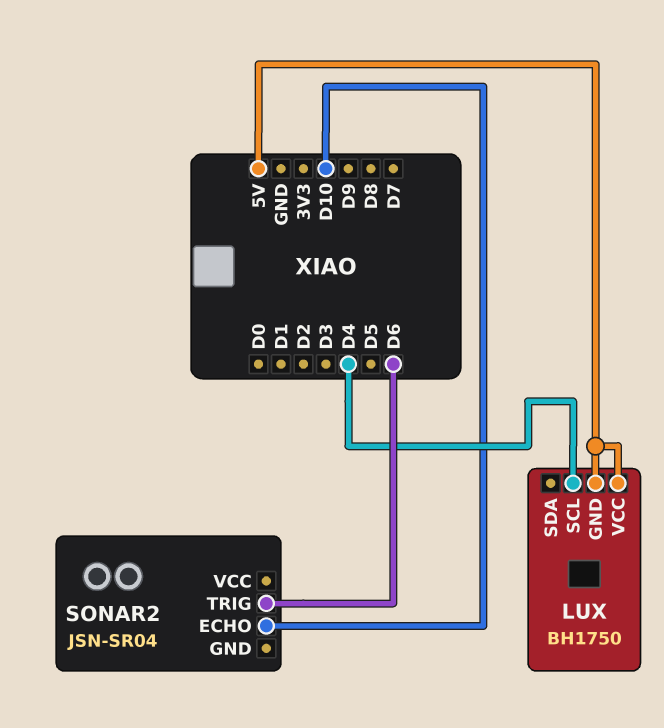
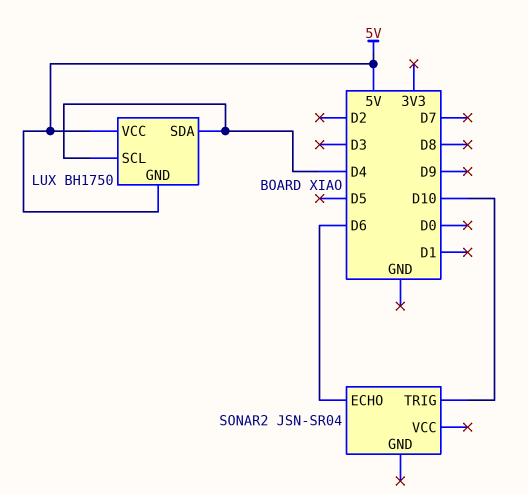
LUX pin SDA: none -> D4
SONAR2 pin ECHO: D10 -> D6
SONAR2 pin TRIG: D6 -> D10

